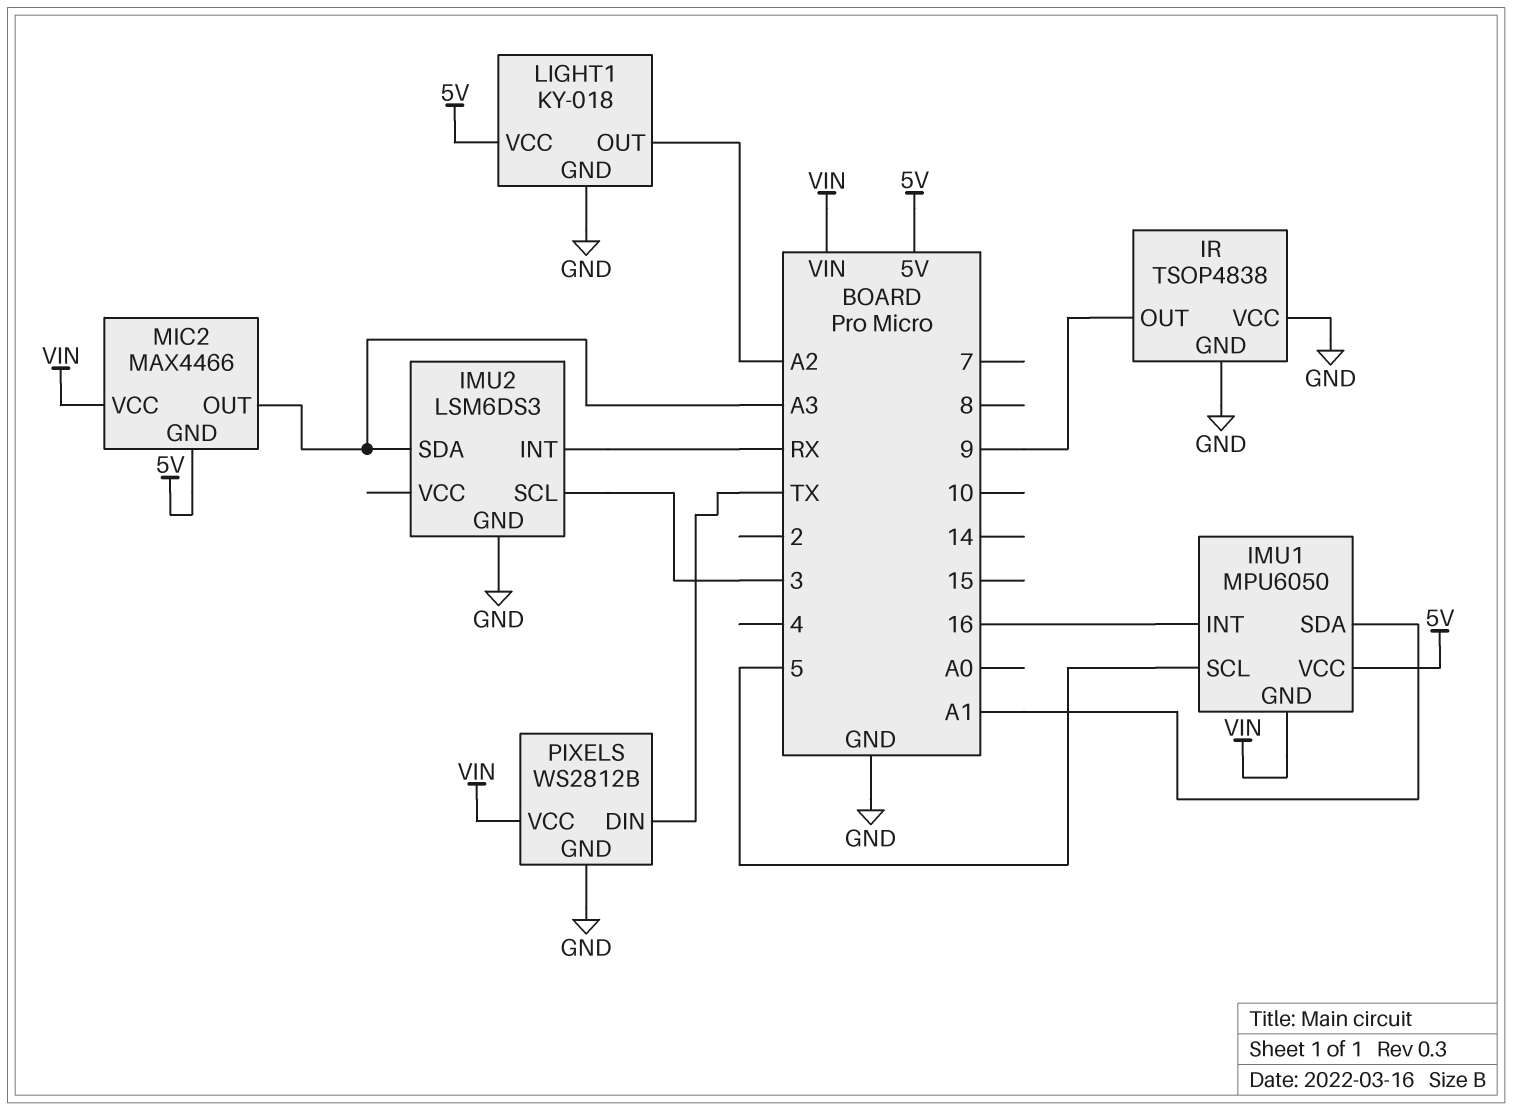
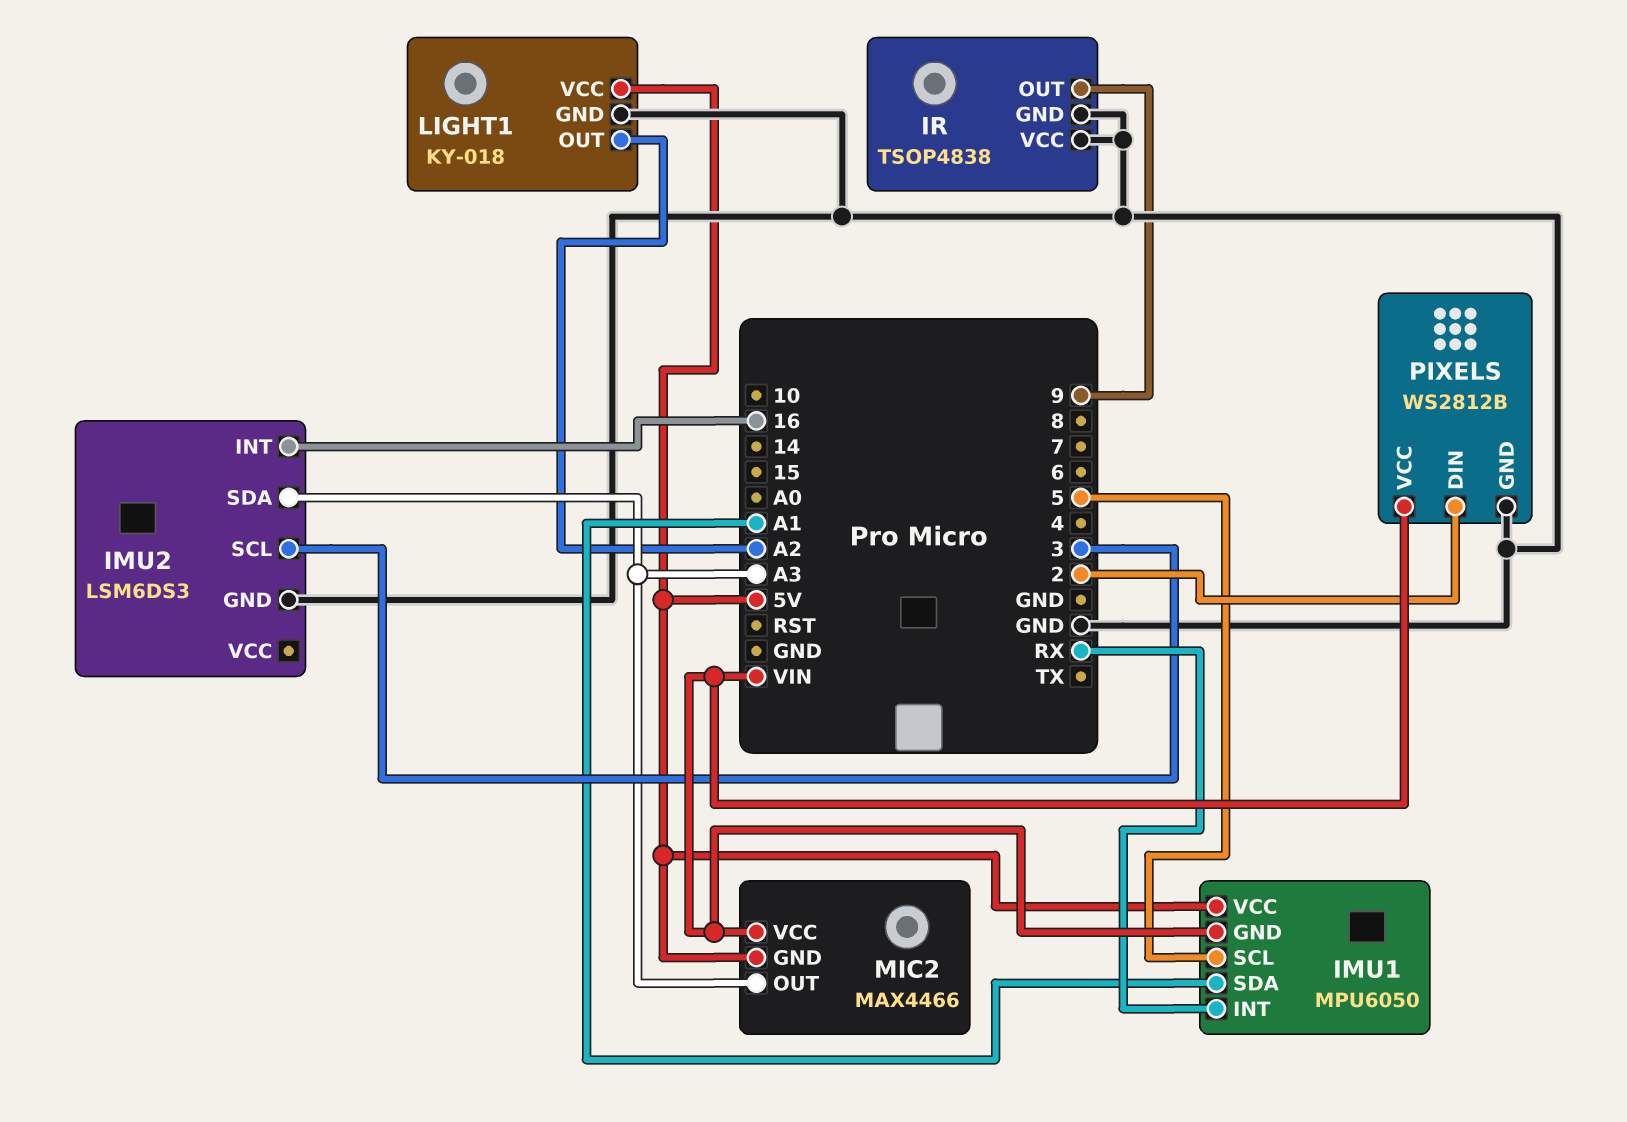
IMU1 pin INT: 16 -> RX
IMU2 pin INT: RX -> 16
PIXELS pin DIN: TX -> 2

